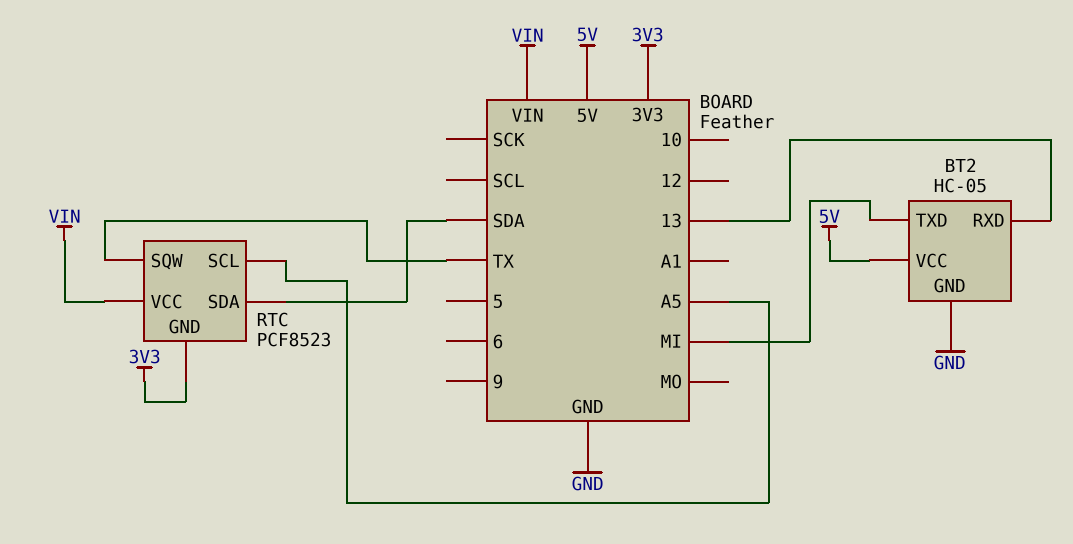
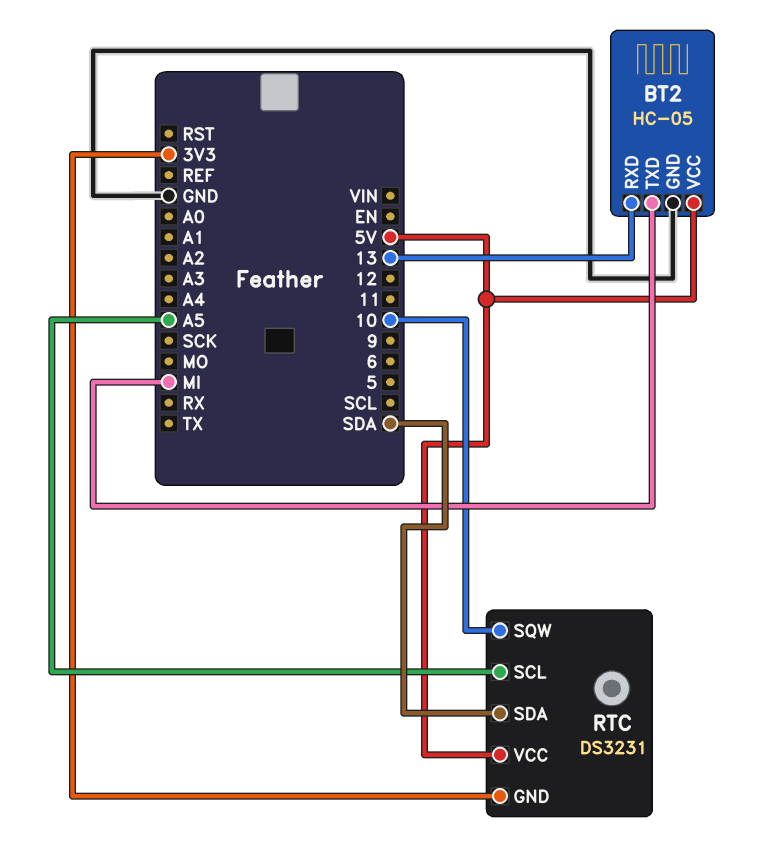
RTC: PCF8523 -> DS3231
RTC pin SQW: TX -> 10
RTC pin VCC: VIN -> 5V

